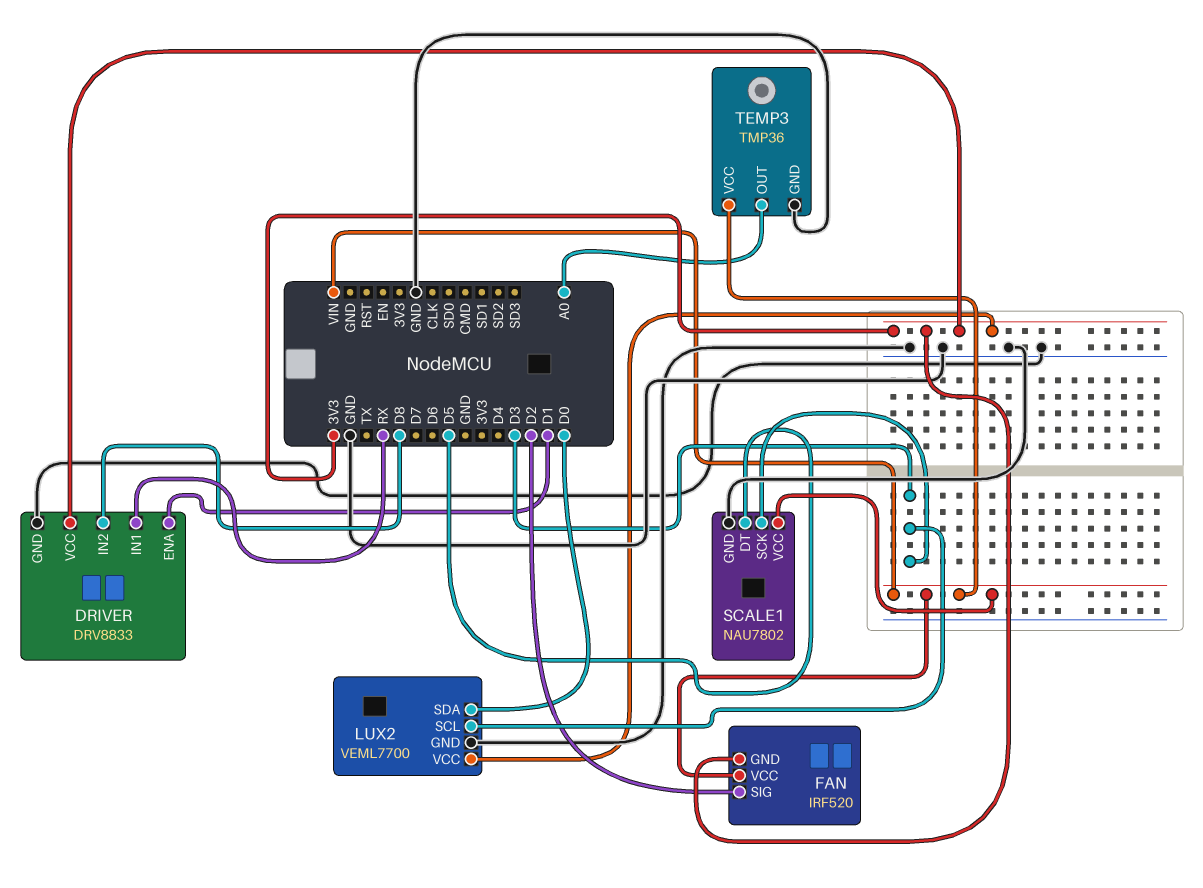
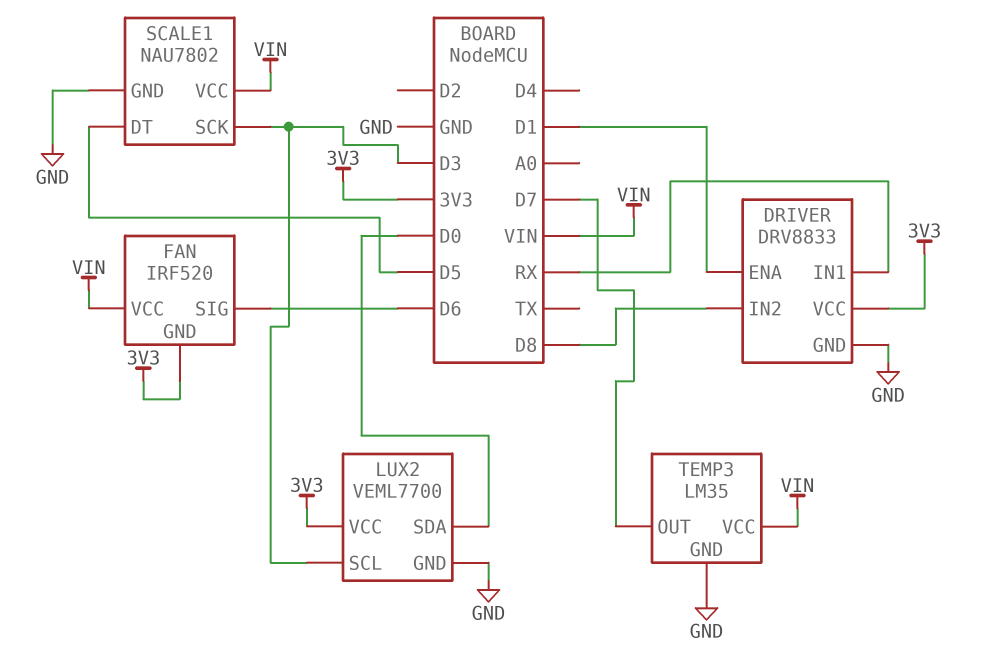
FAN pin SIG: D2 -> D6
TEMP3: TMP36 -> LM35
TEMP3 pin OUT: A0 -> D7

